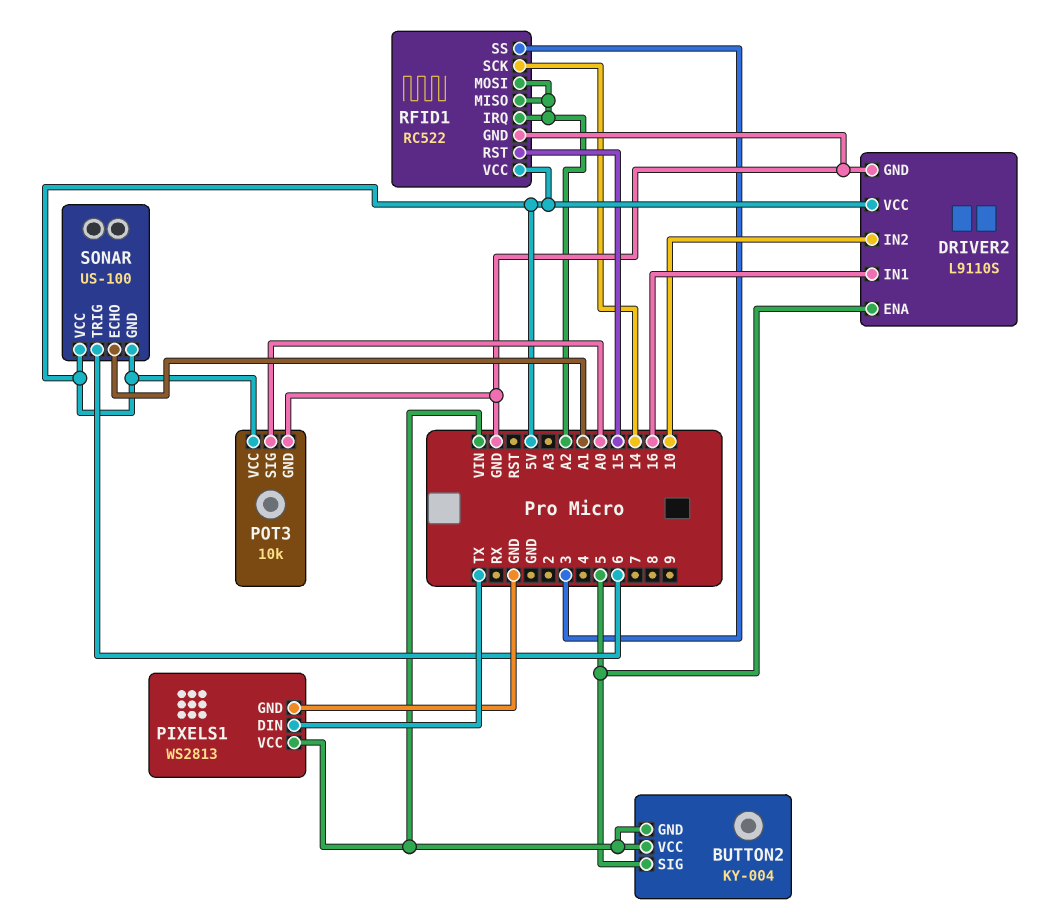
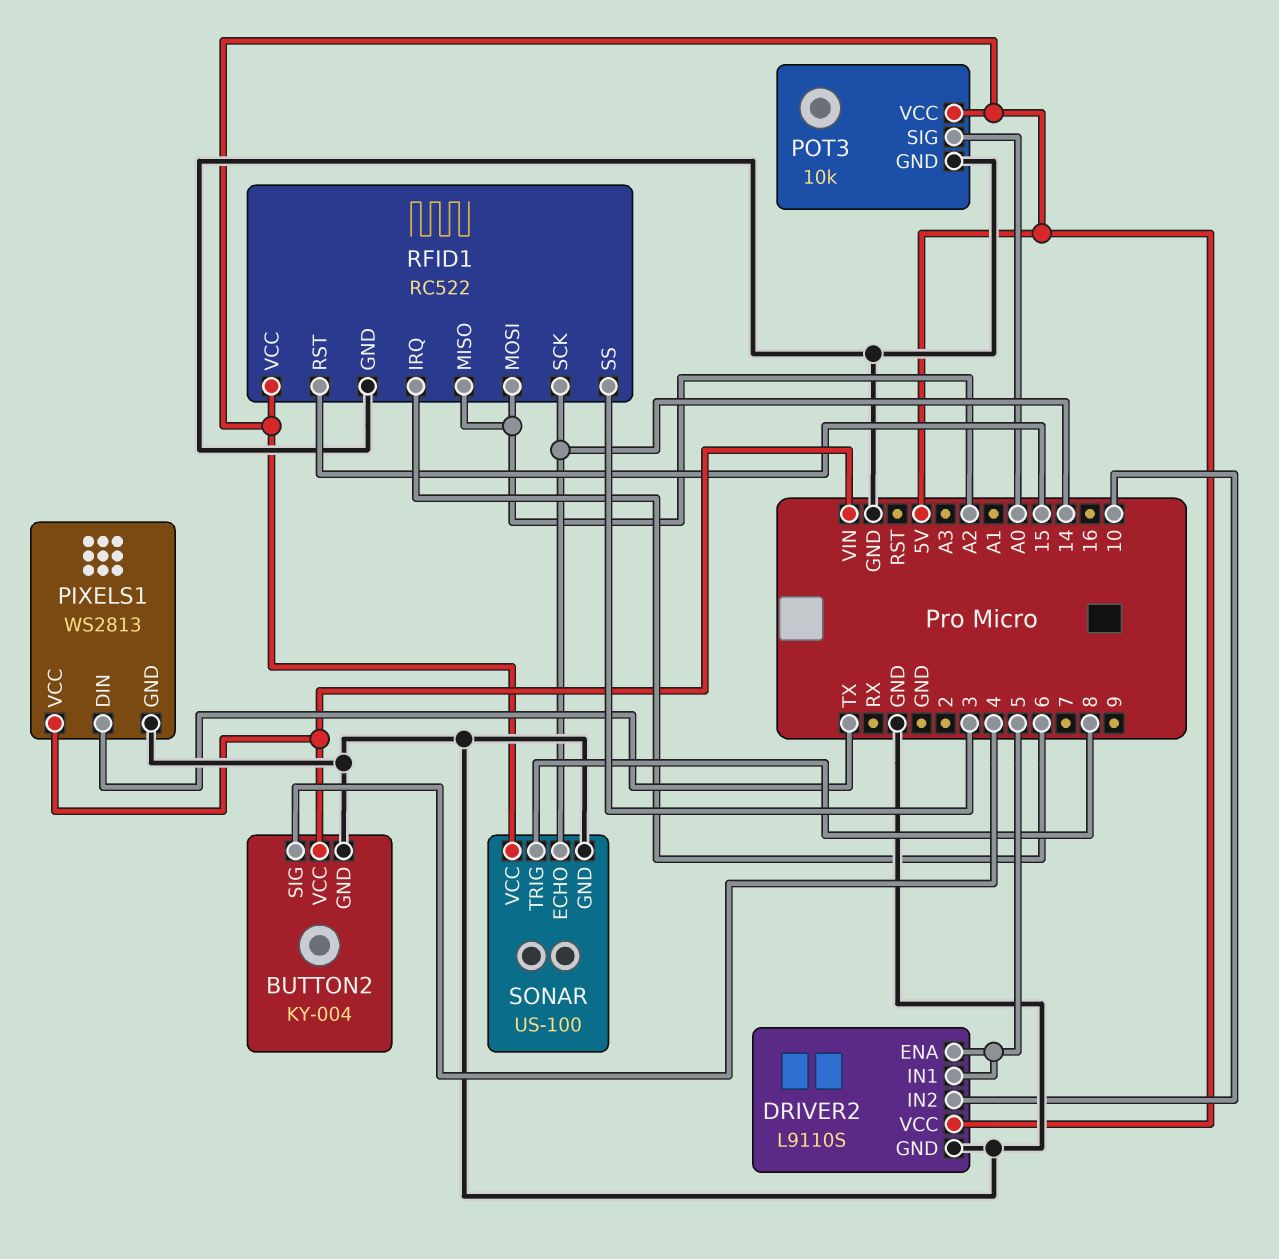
BUTTON2 pin GND: VIN -> GND
BUTTON2 pin SIG: 5 -> 4
DRIVER2 pin IN1: 16 -> 5
RFID1 pin IRQ: A2 -> 6
SONAR pin ECHO: A1 -> 14
SONAR pin GND: 5V -> GND
SONAR pin TRIG: 6 -> 8

